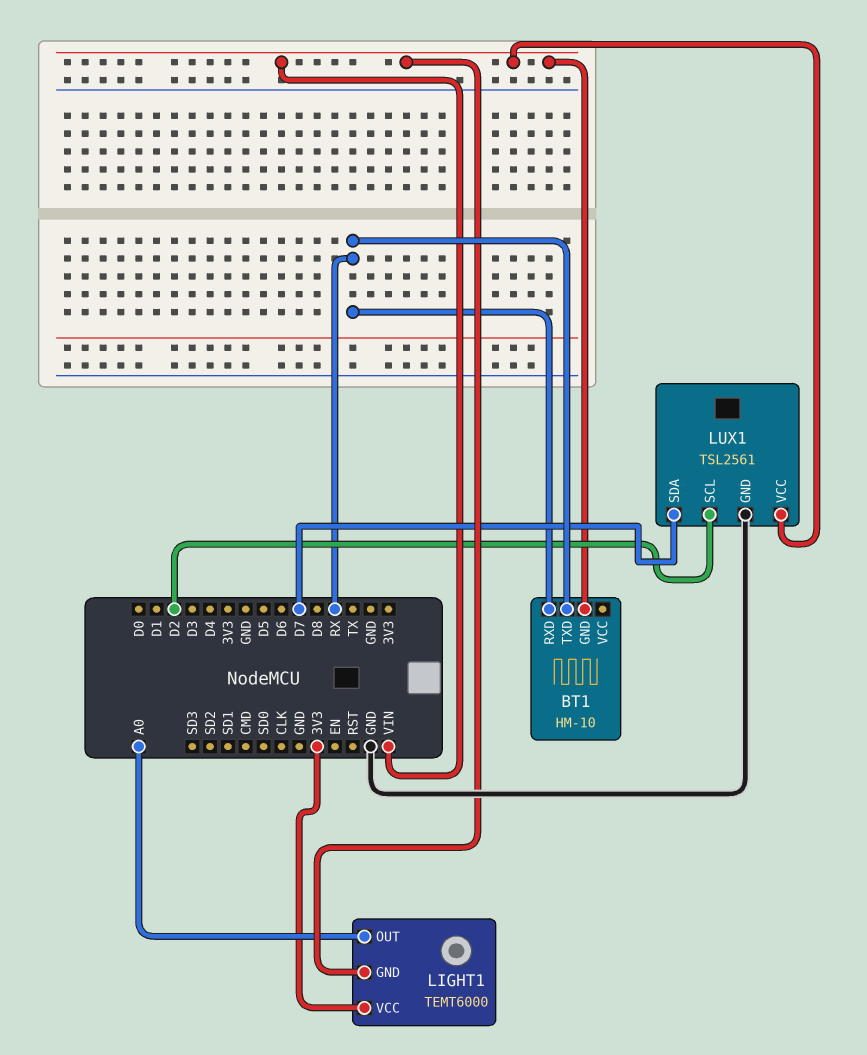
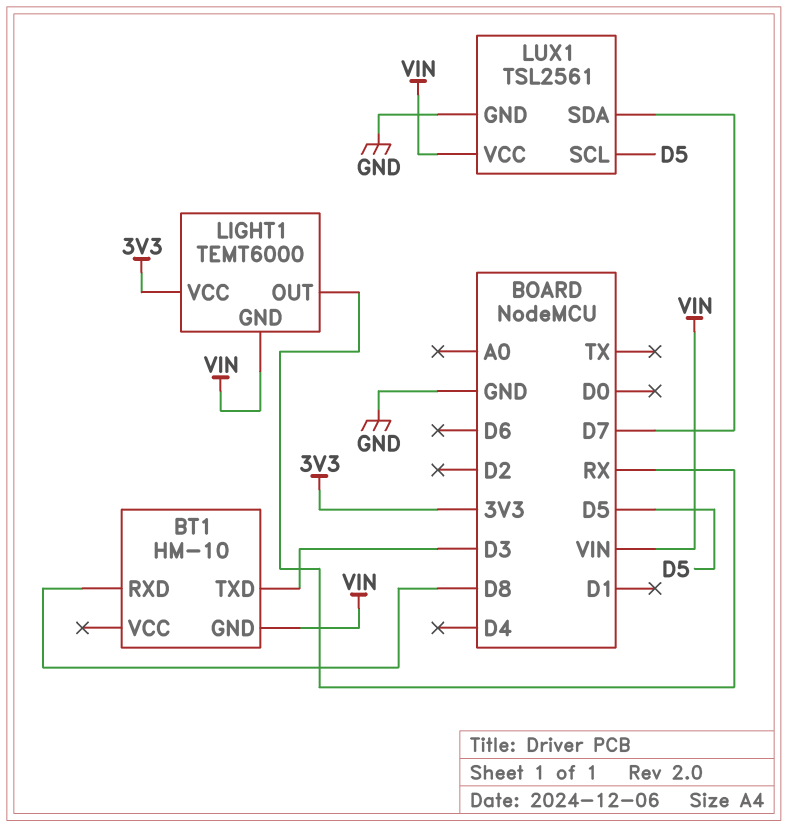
BT1 pin RXD: RX -> D8
BT1 pin TXD: RX -> D3
LIGHT1 pin OUT: A0 -> RX
LUX1 pin SCL: D2 -> D5

